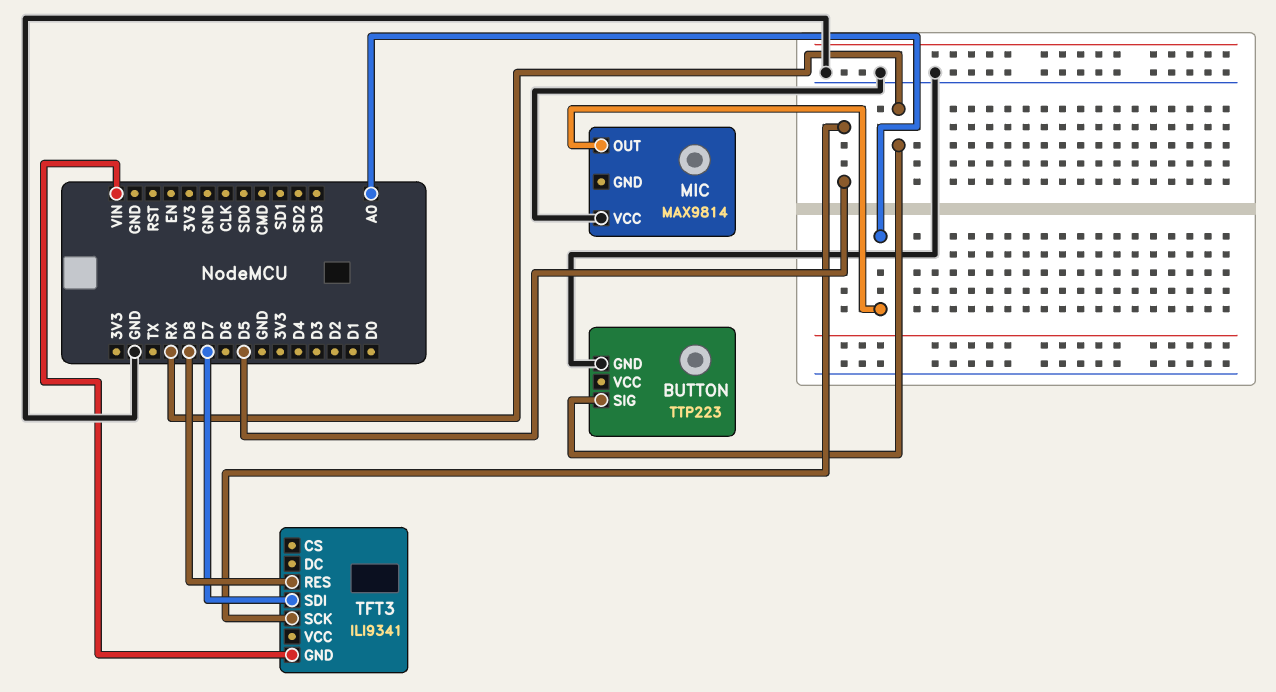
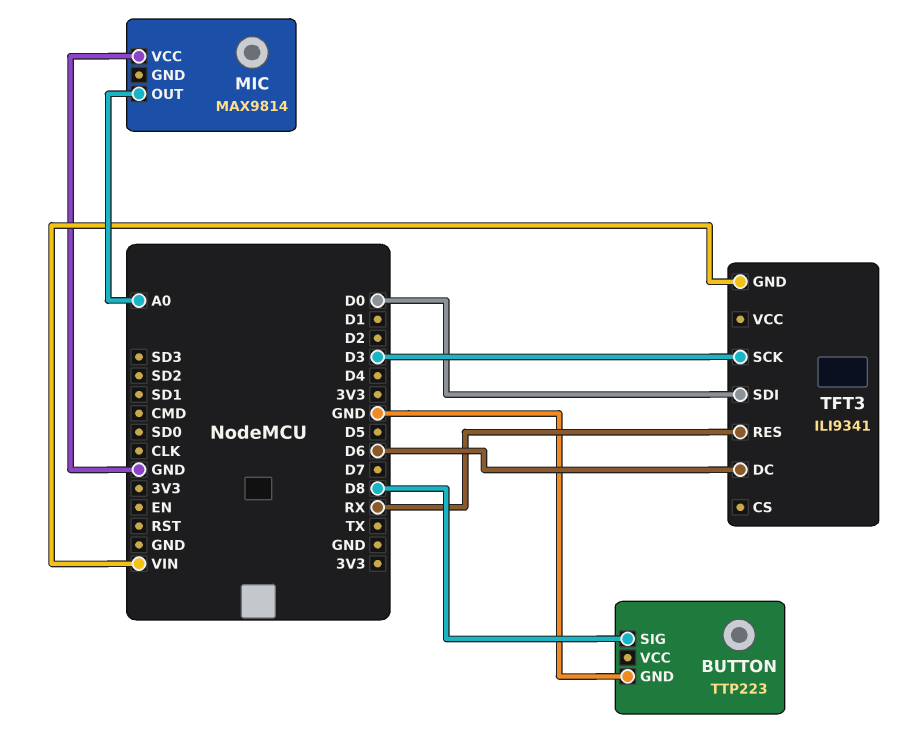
BUTTON pin SIG: RX -> D8
TFT3 pin DC: none -> D6
TFT3 pin RES: D8 -> RX
TFT3 pin SCK: D5 -> D3
TFT3 pin SDI: D7 -> D0

